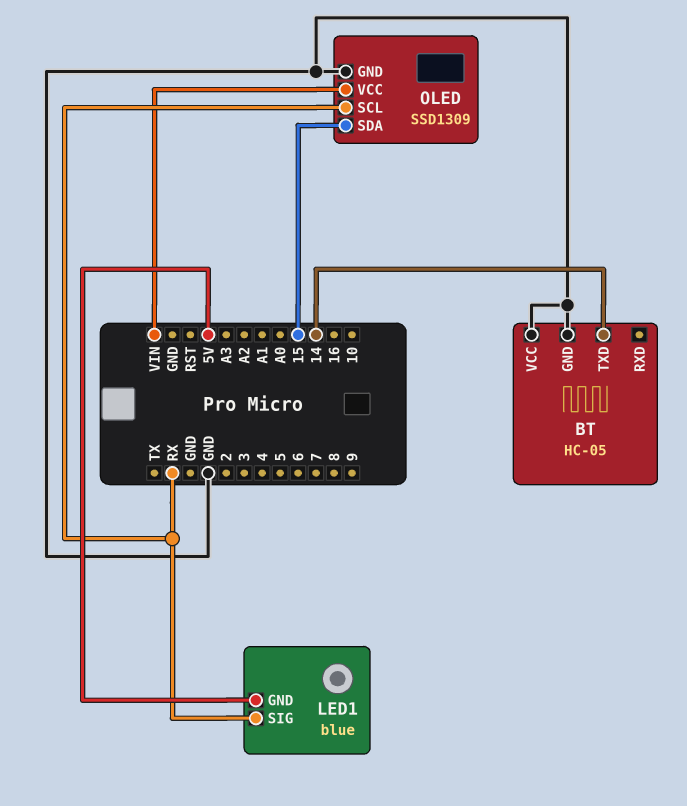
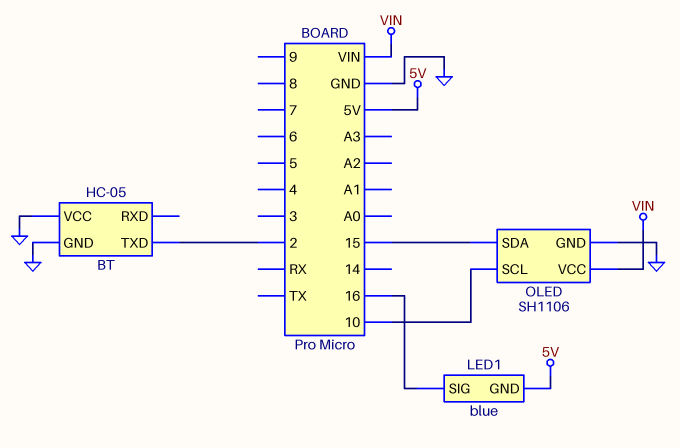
BT pin TXD: 14 -> 2
LED1 pin SIG: RX -> 16
OLED: SSD1309 -> SH1106
OLED pin SCL: RX -> 10

